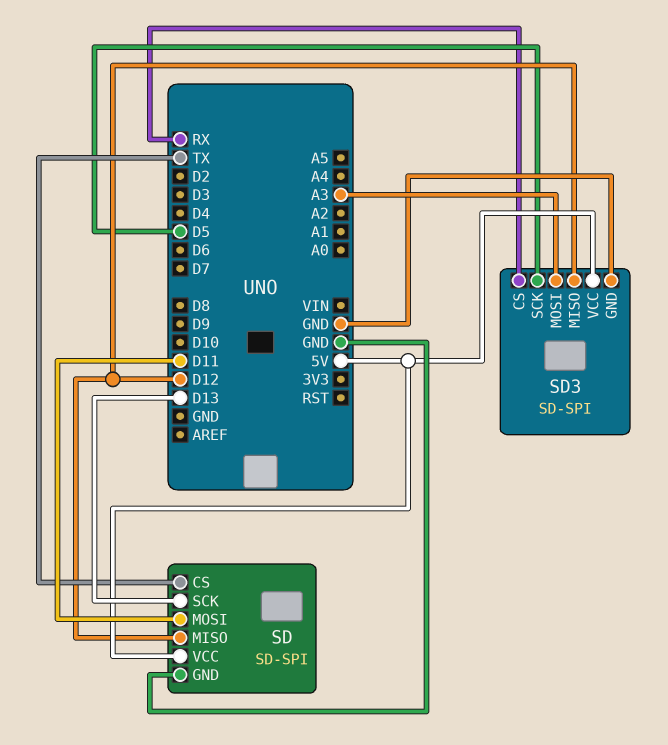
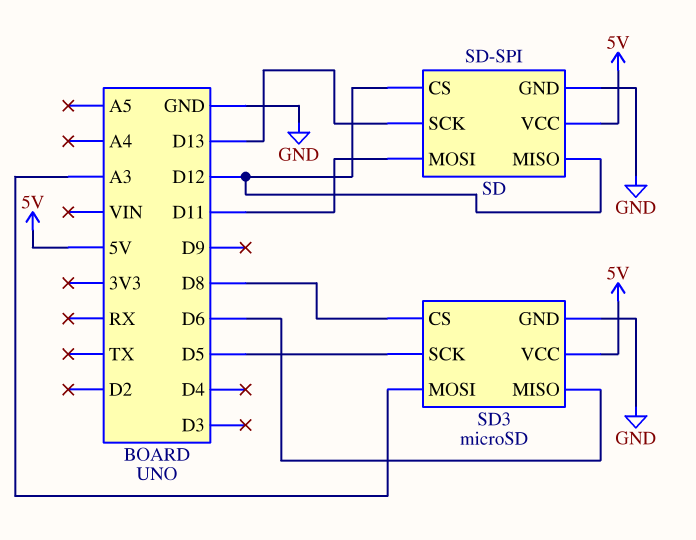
SD pin CS: TX -> D12
SD3: SD-SPI -> microSD
SD3 pin CS: RX -> D8
SD3 pin MISO: D12 -> D6

